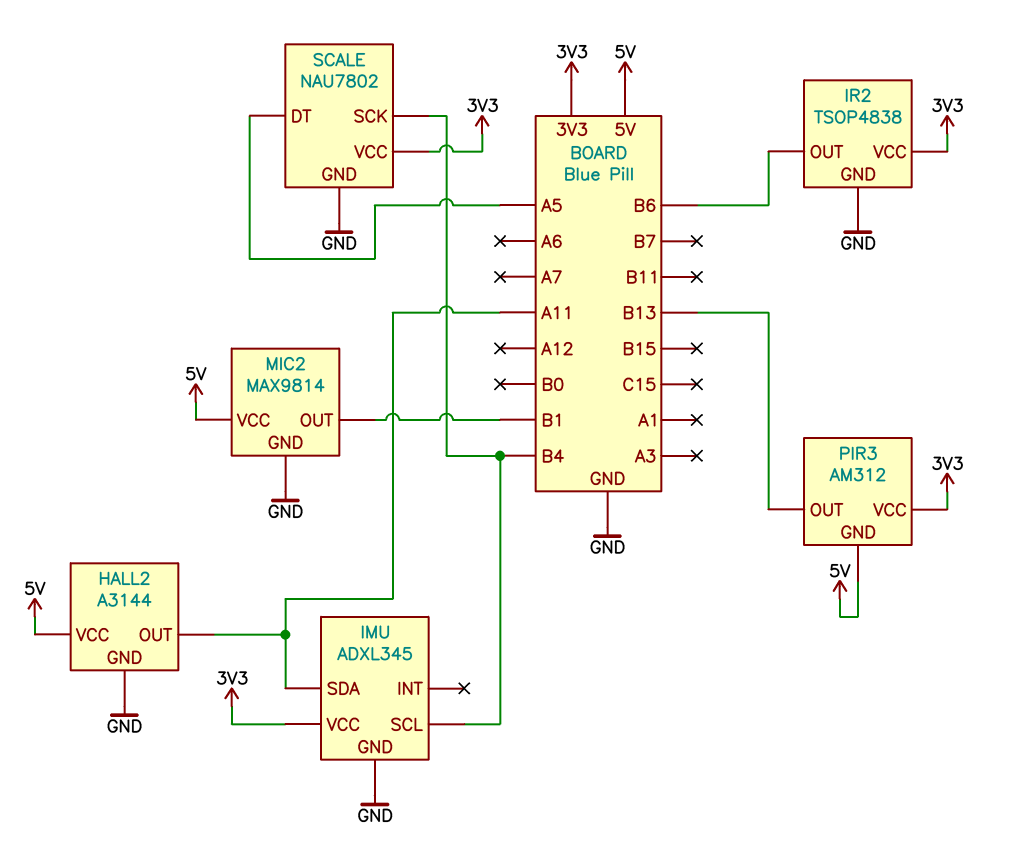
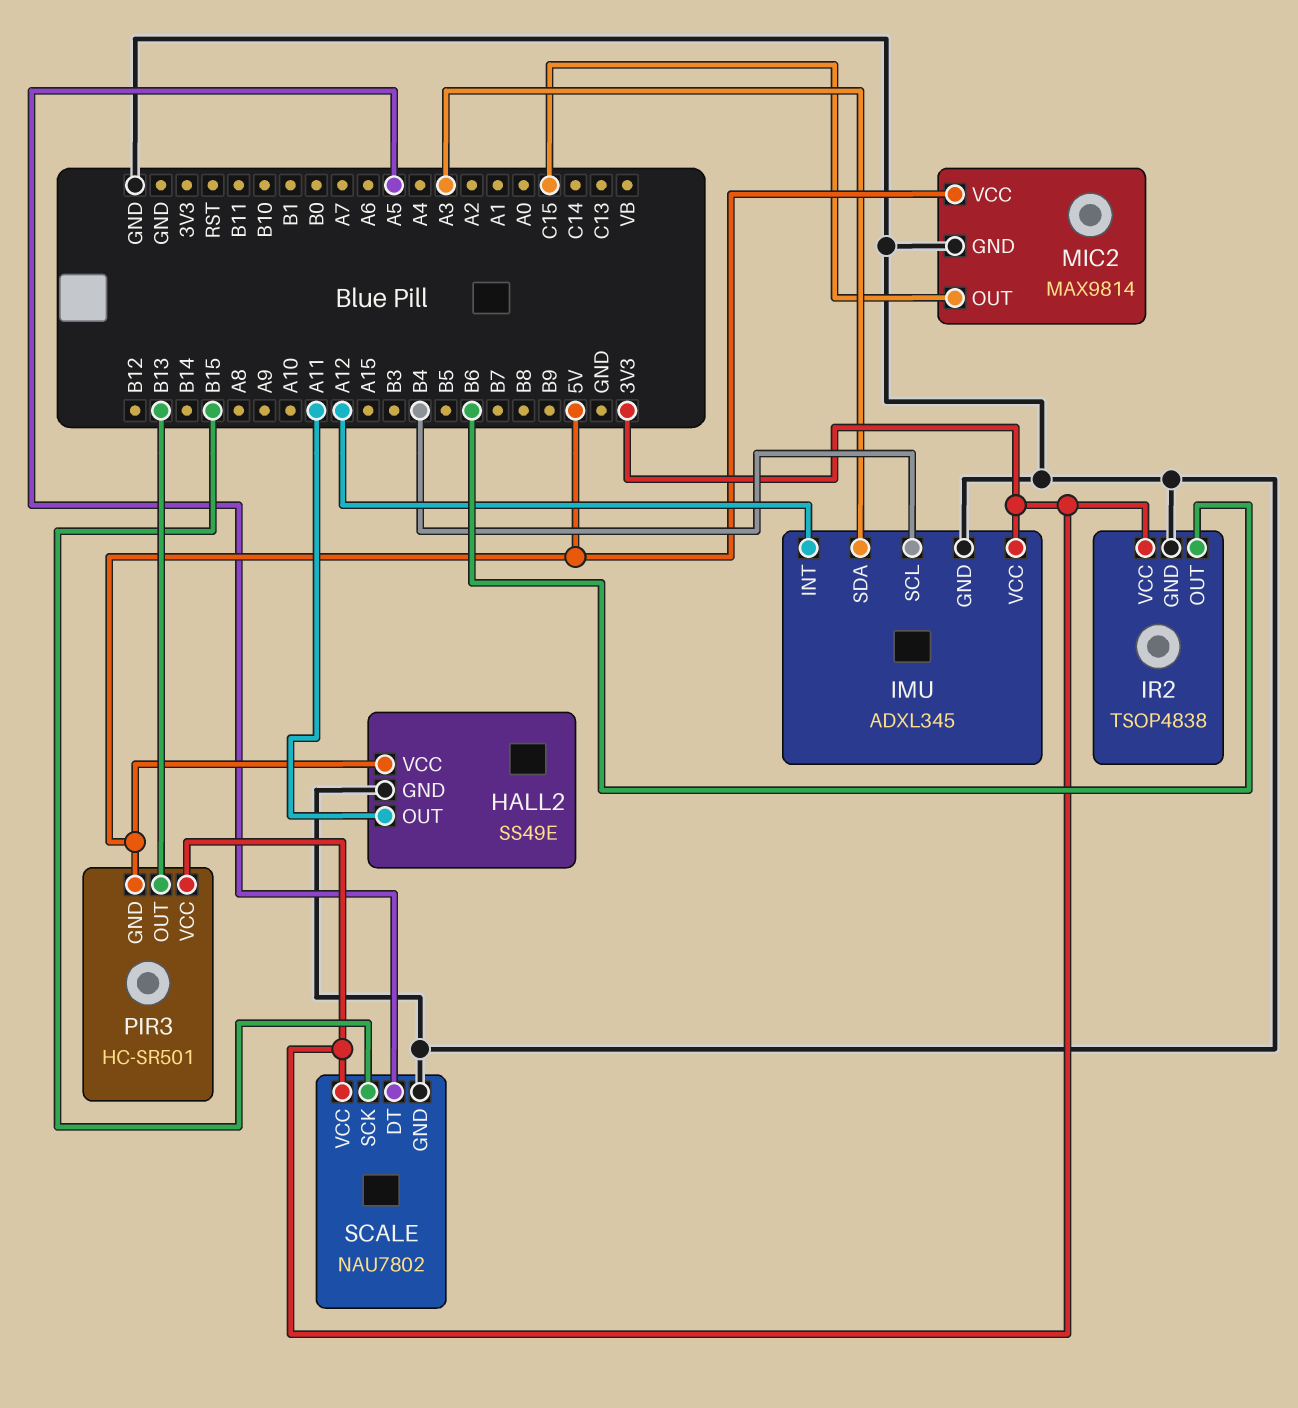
HALL2: A3144 -> SS49E
IMU pin INT: none -> A12
IMU pin SDA: A11 -> A3
MIC2 pin OUT: B1 -> C15
PIR3: AM312 -> HC-SR501
SCALE pin SCK: B4 -> B15

